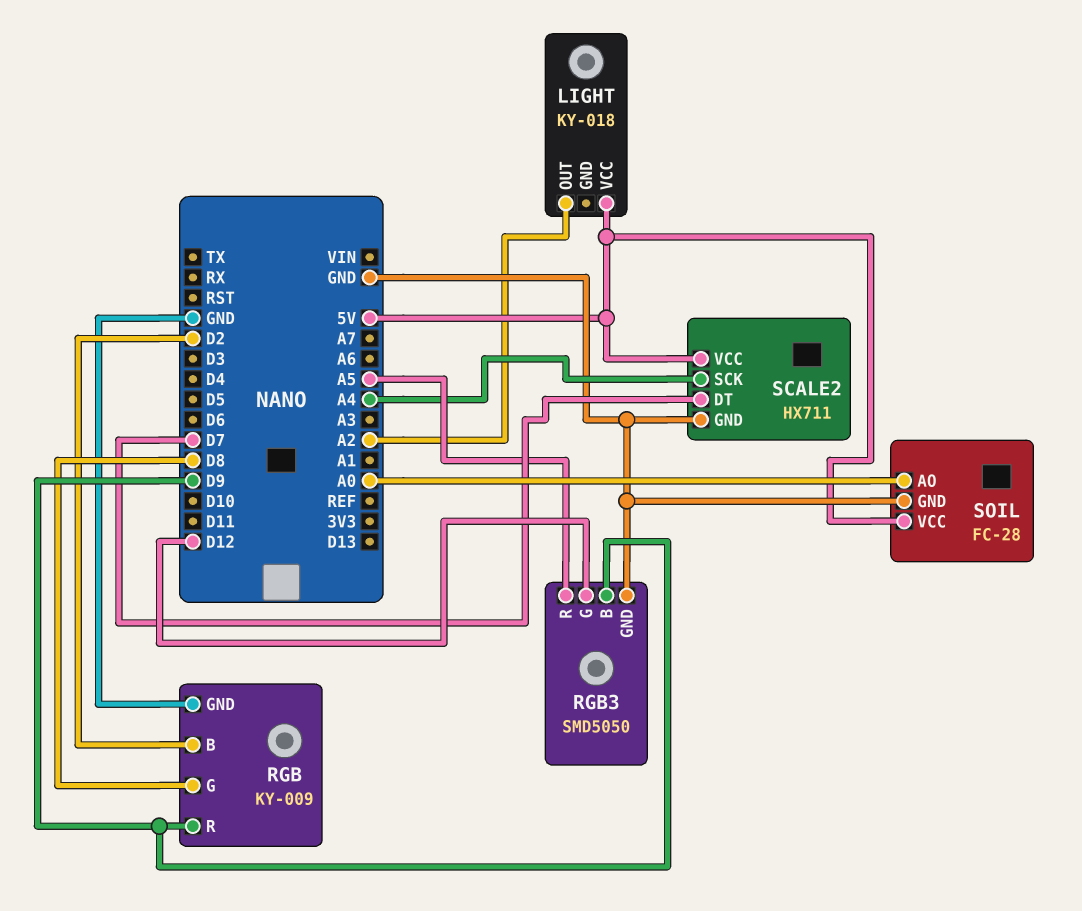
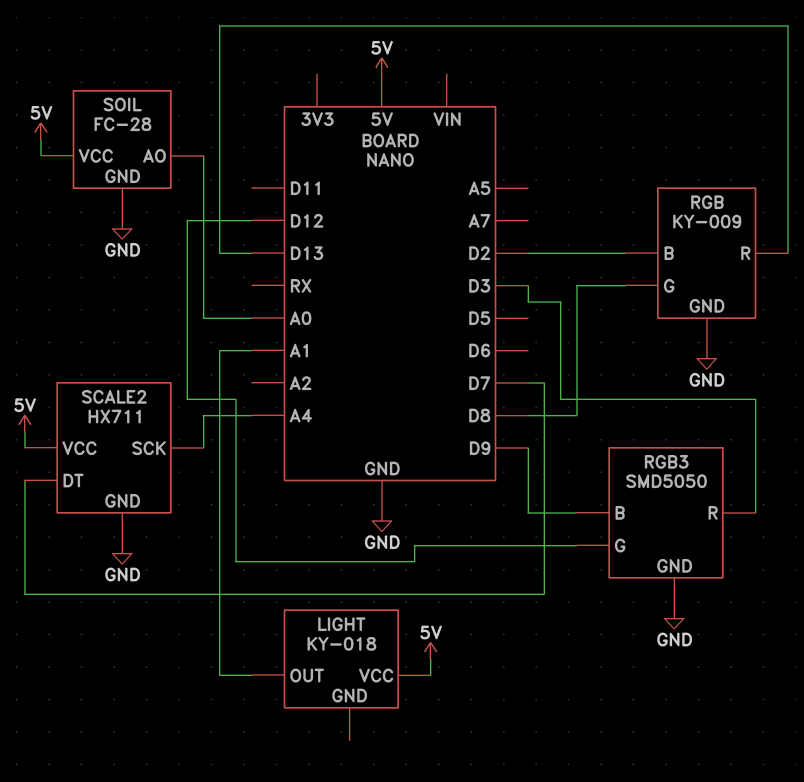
LIGHT pin OUT: A2 -> A1
RGB pin R: D9 -> D13
RGB3 pin R: A5 -> D3

